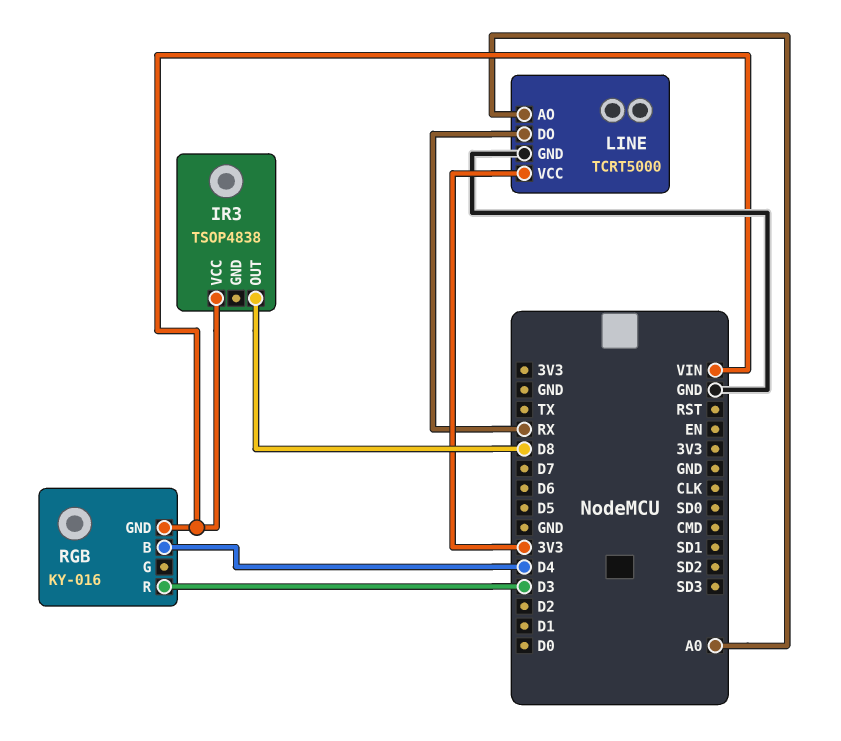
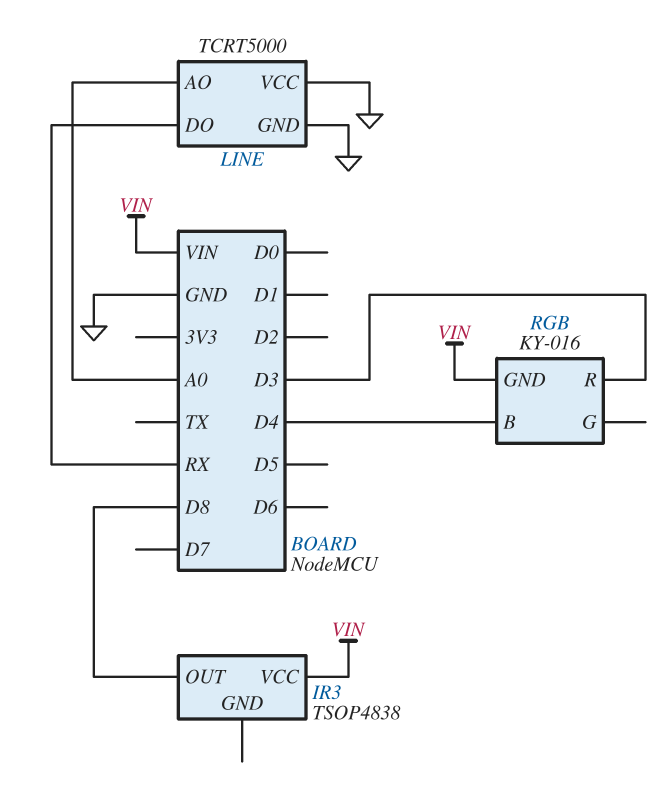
LINE pin VCC: 3V3 -> GND

